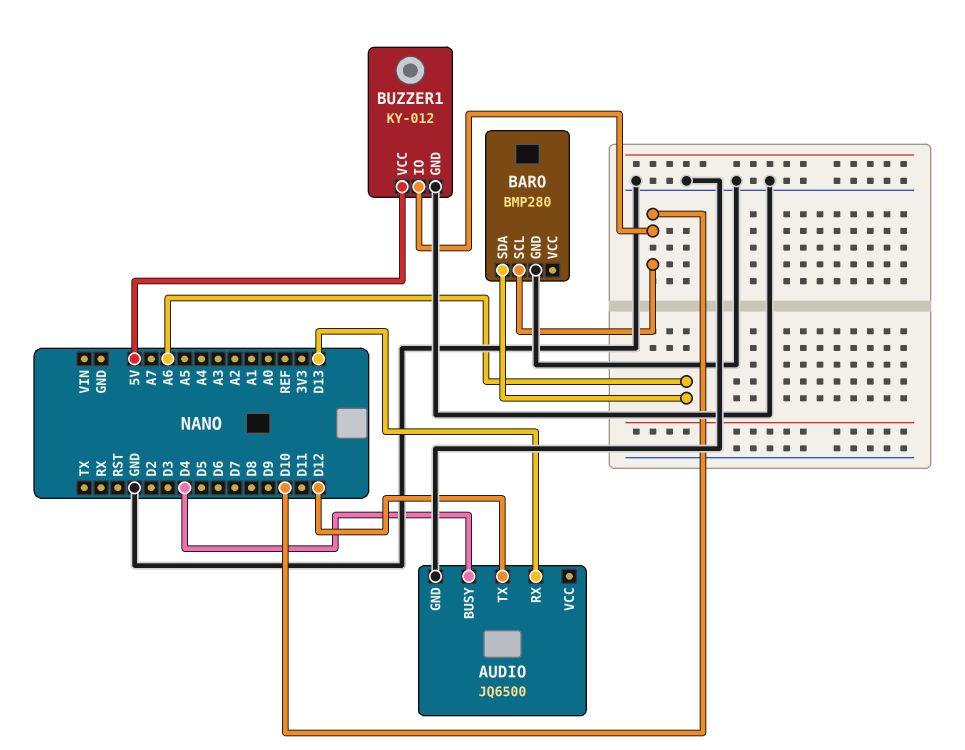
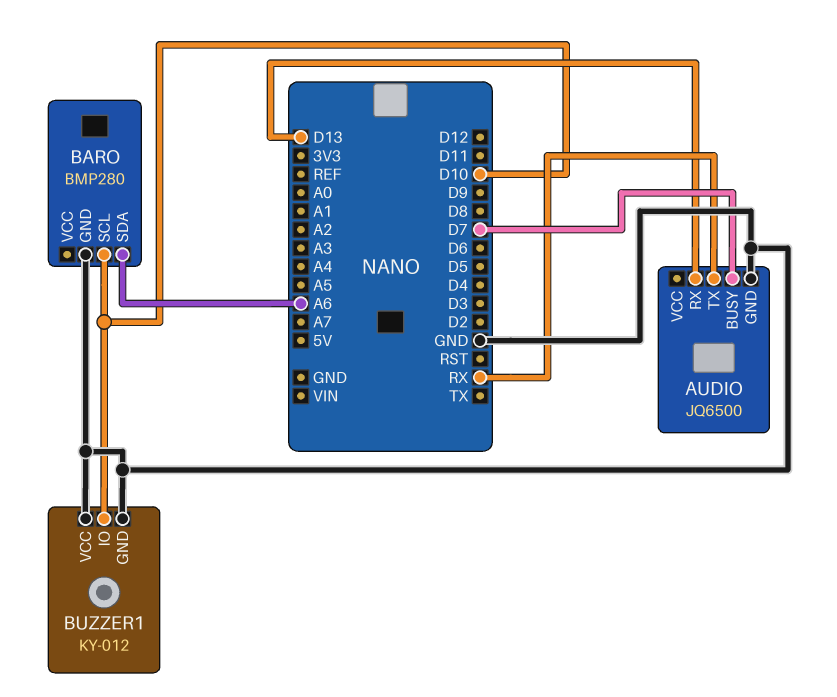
AUDIO pin BUSY: D4 -> D7
AUDIO pin TX: D12 -> RX
BUZZER1 pin VCC: 5V -> GND

